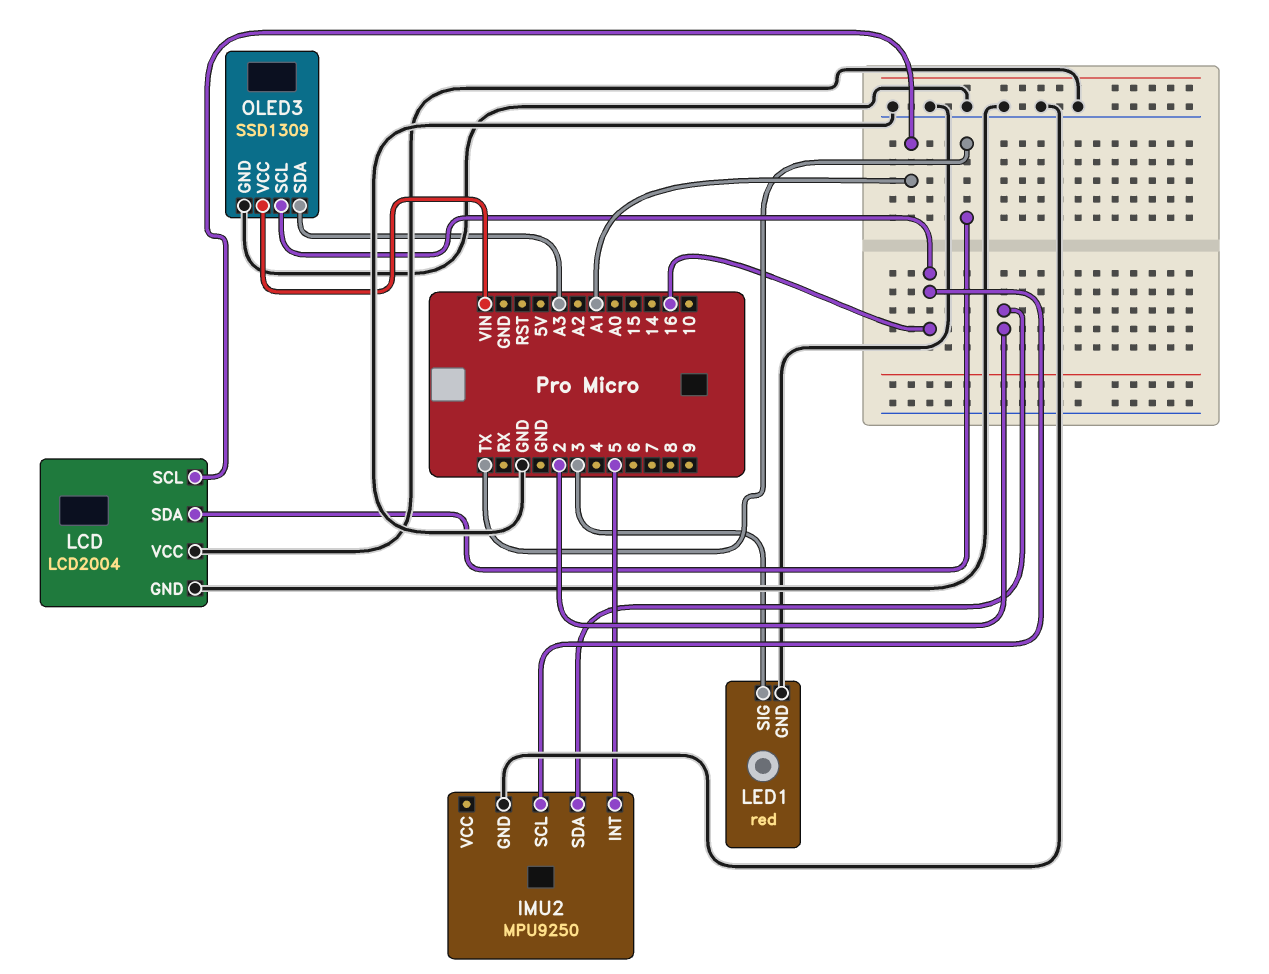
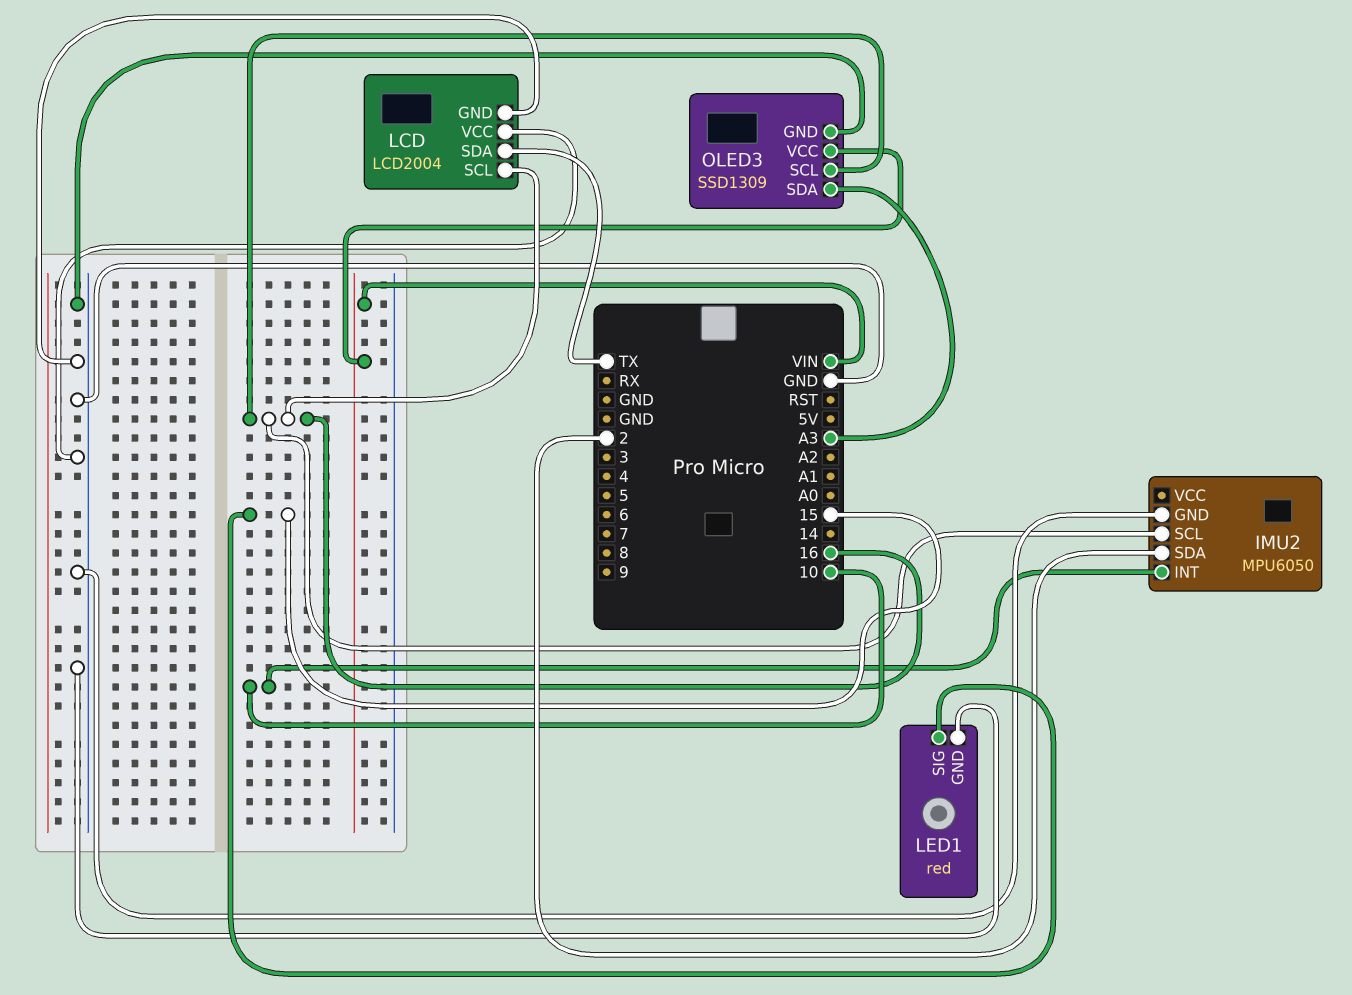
IMU2: MPU9250 -> MPU6050
IMU2 pin INT: 5 -> 10
LCD pin SCL: A1 -> 16
LED1 pin SIG: 3 -> 15

